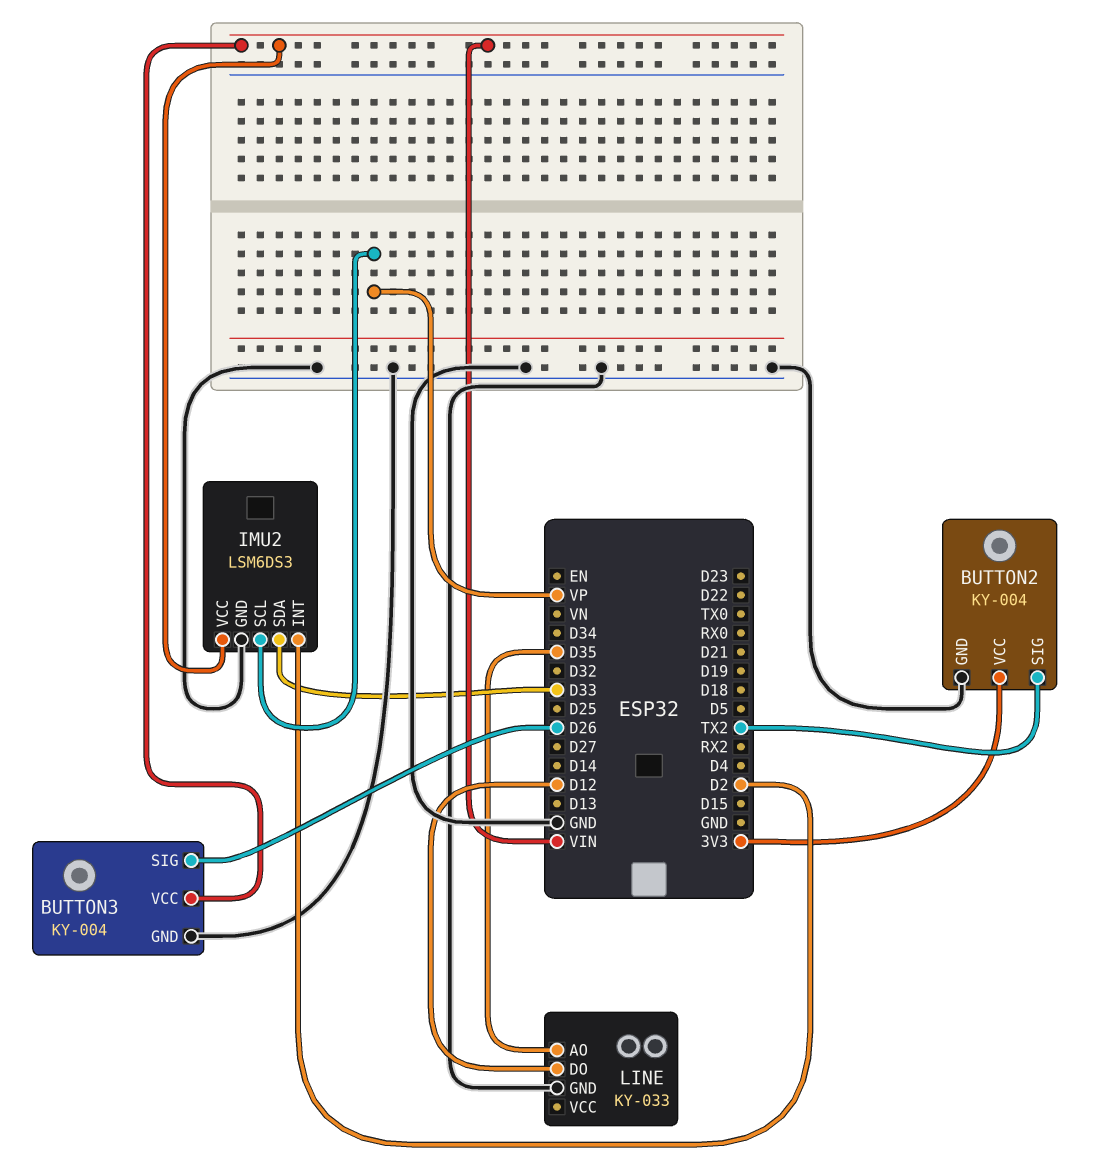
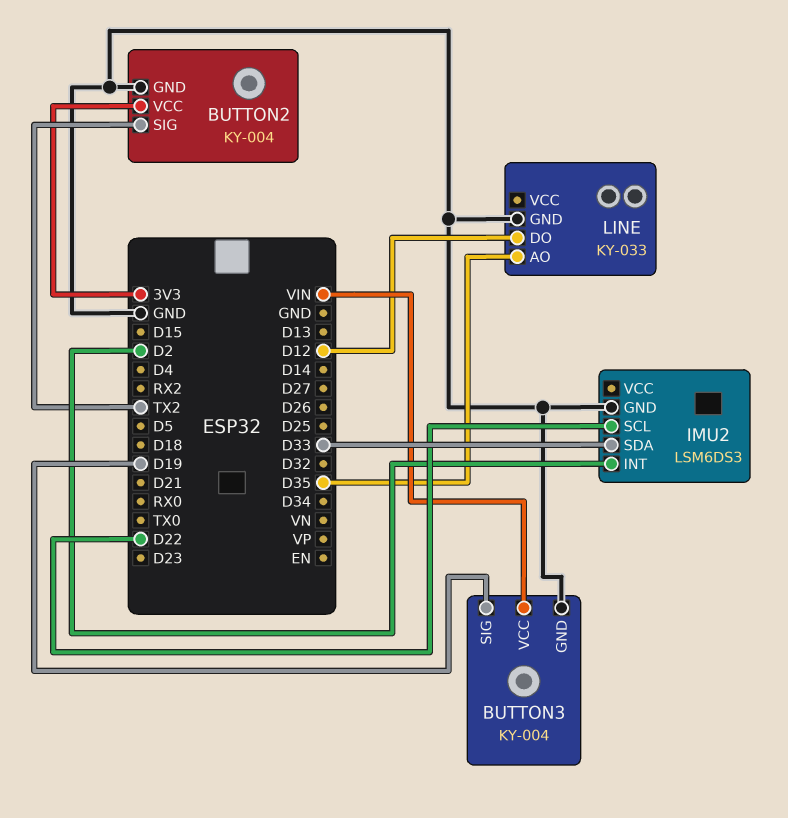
BUTTON3 pin SIG: D26 -> D19
IMU2 pin SCL: VP -> D22
IMU2 pin VCC: VIN -> none

